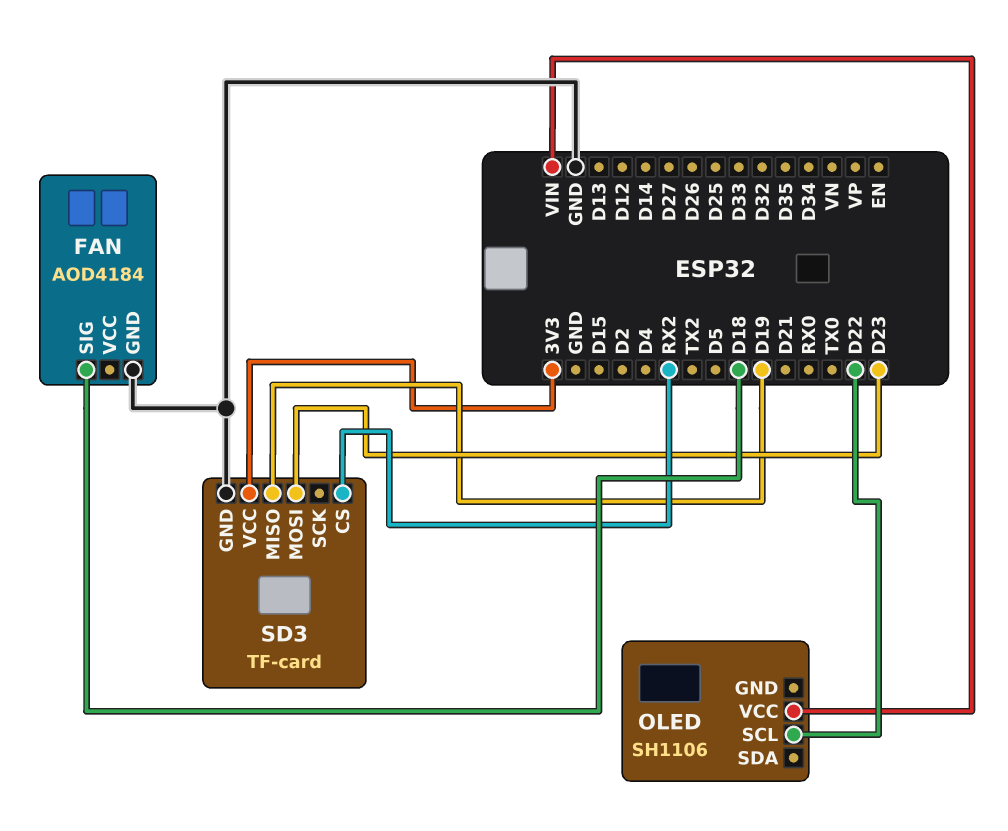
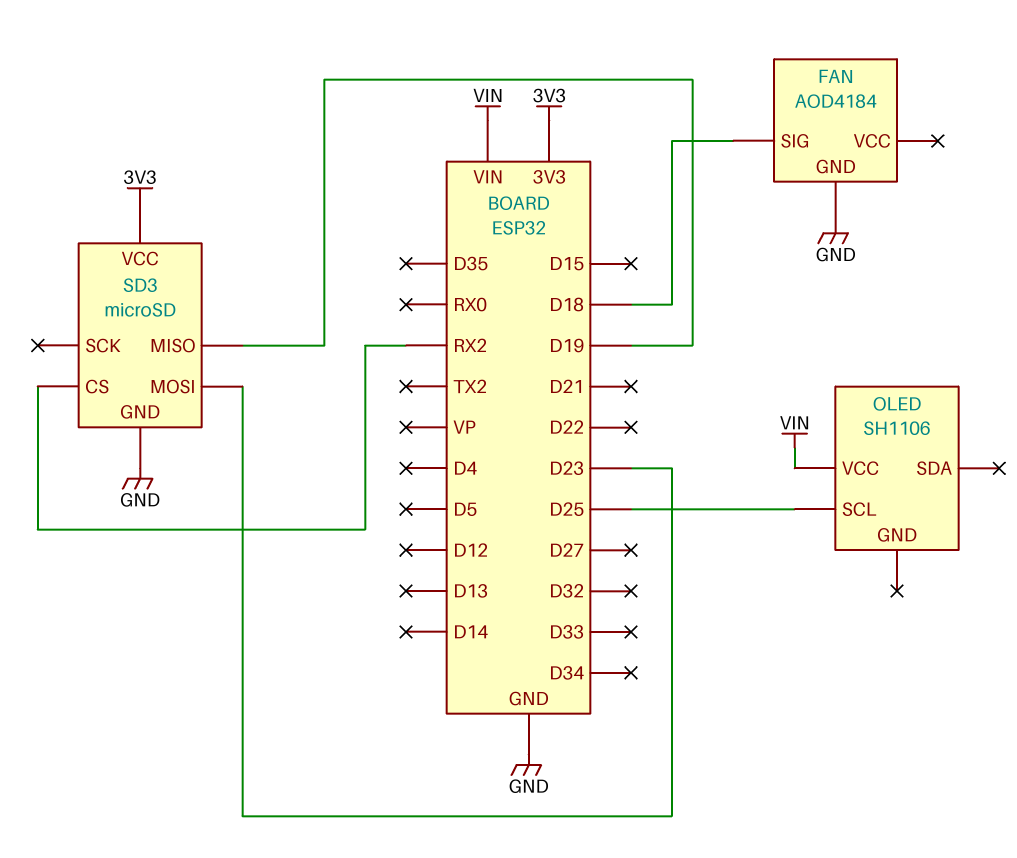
OLED pin SCL: D22 -> D25
SD3: TF-card -> microSD

